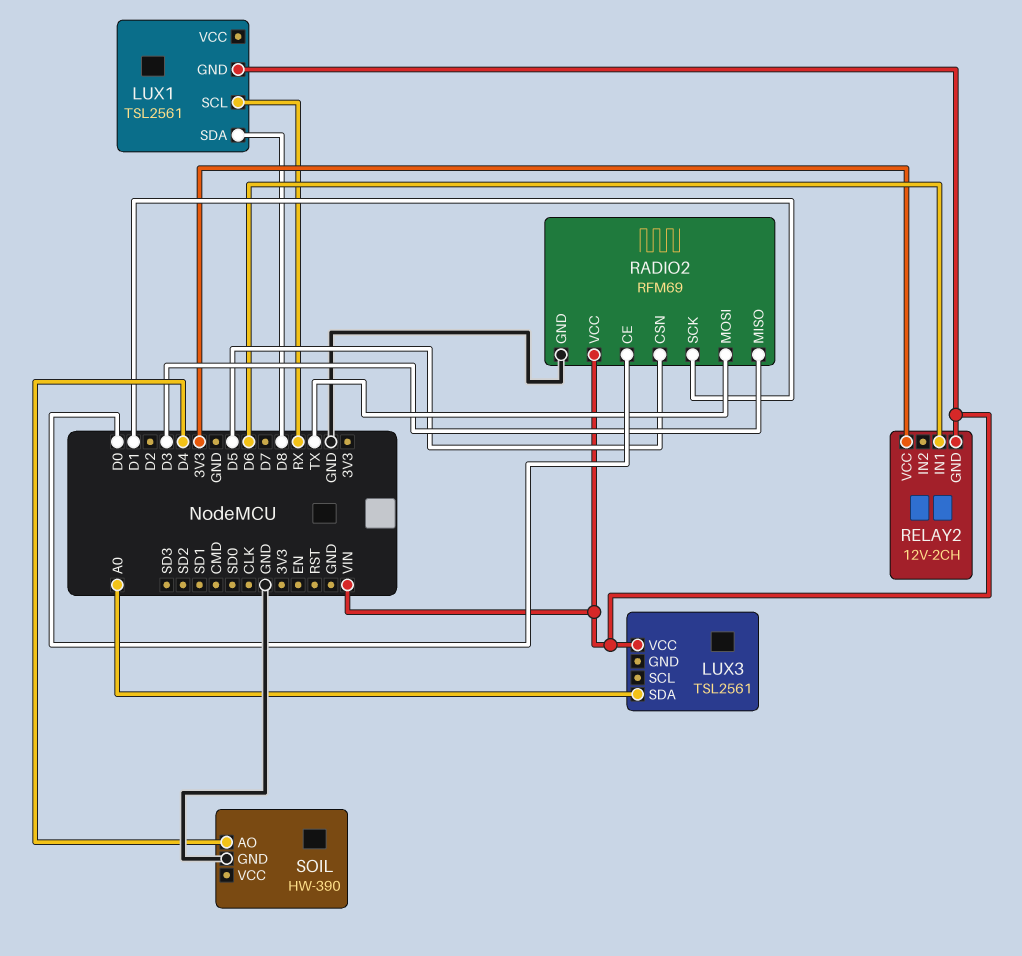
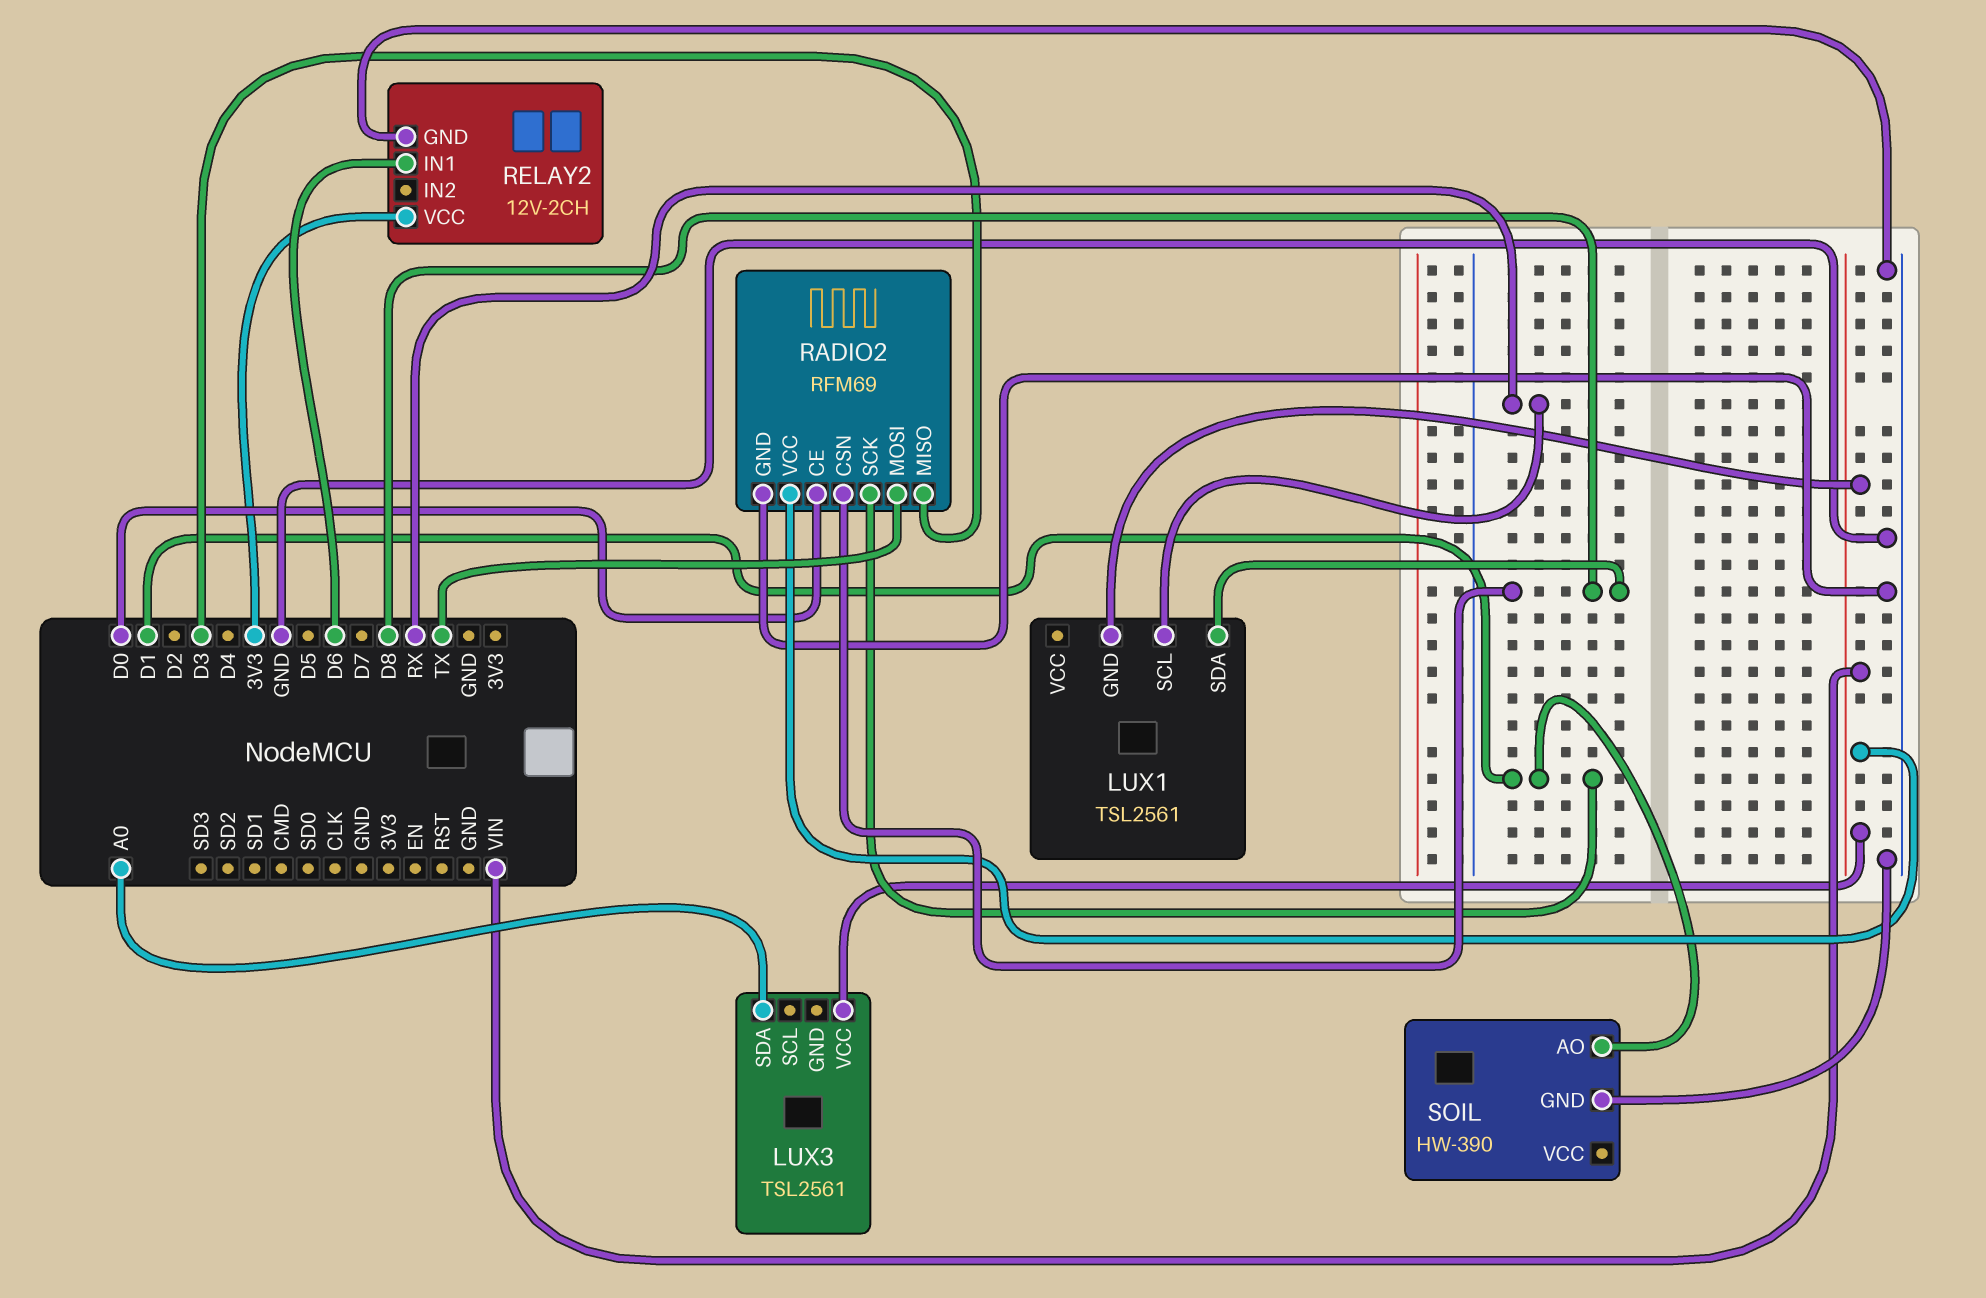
RADIO2 pin CSN: D5 -> D8
RELAY2 pin GND: VIN -> GND
SOIL pin AO: D4 -> D1

